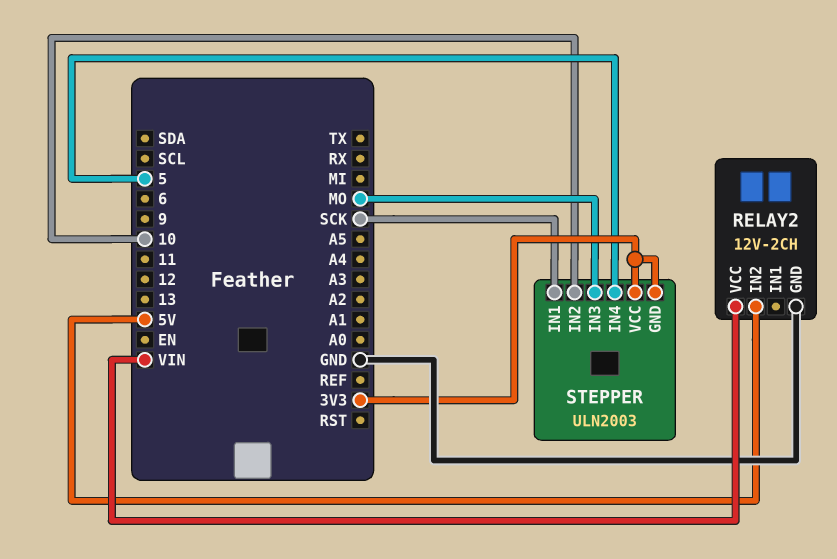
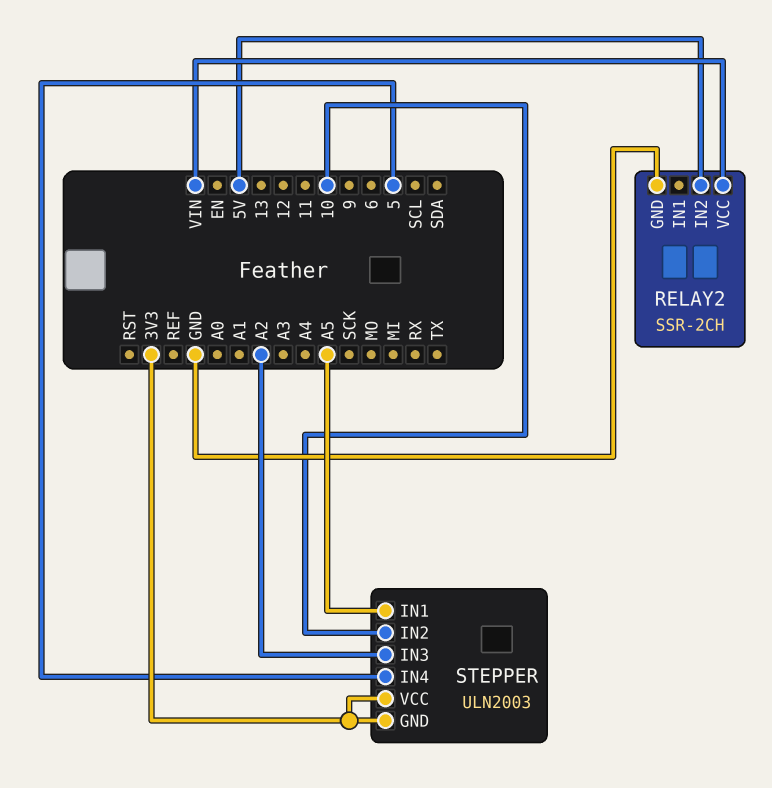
RELAY2: 12V-2CH -> SSR-2CH
STEPPER pin IN1: SCK -> A5
STEPPER pin IN3: MO -> A2

